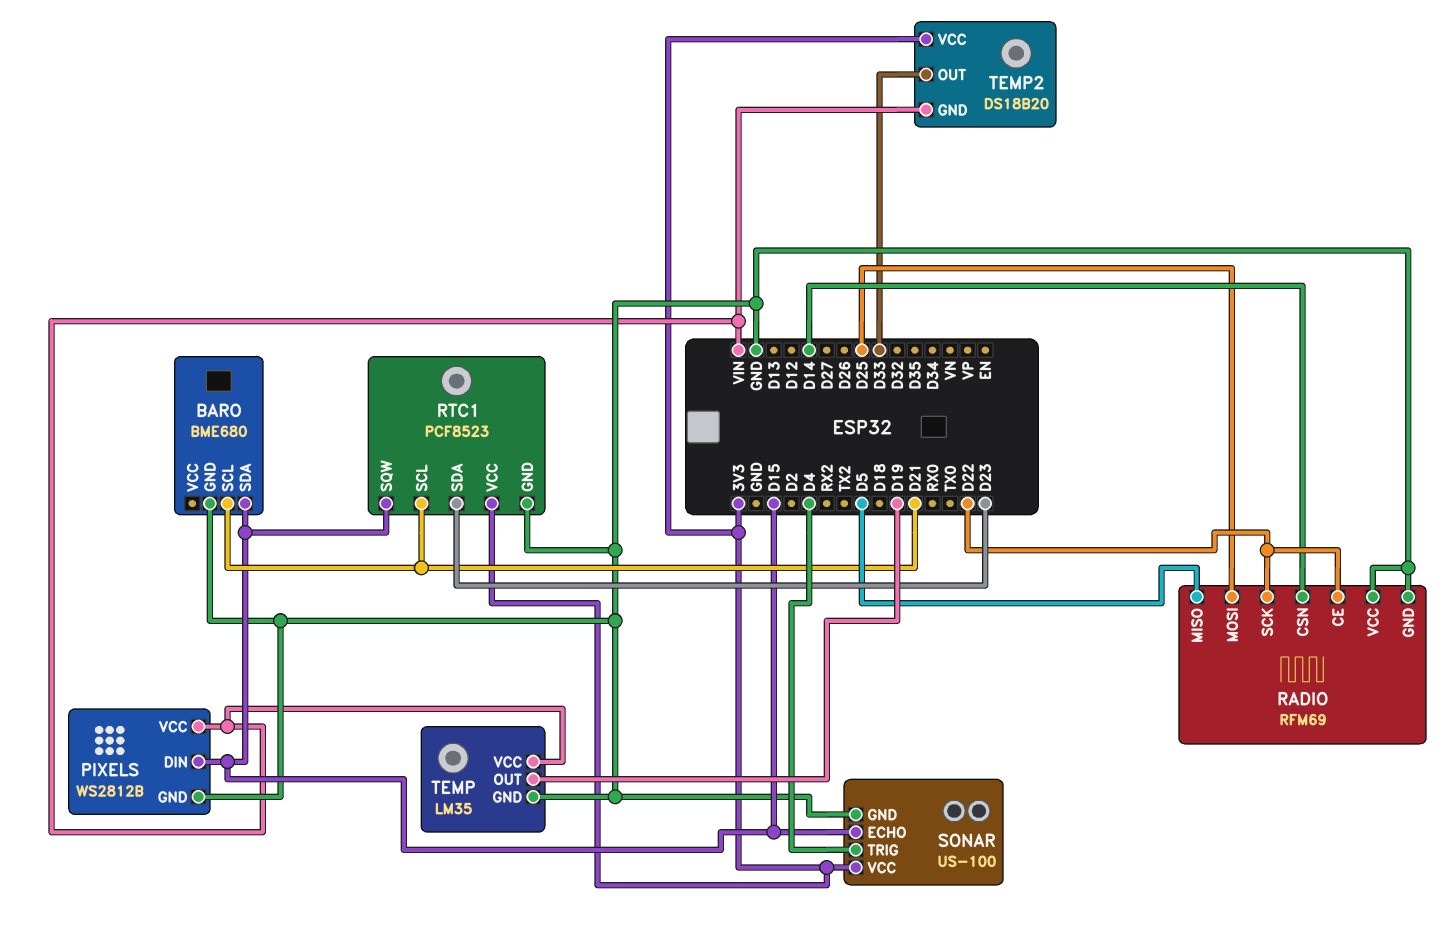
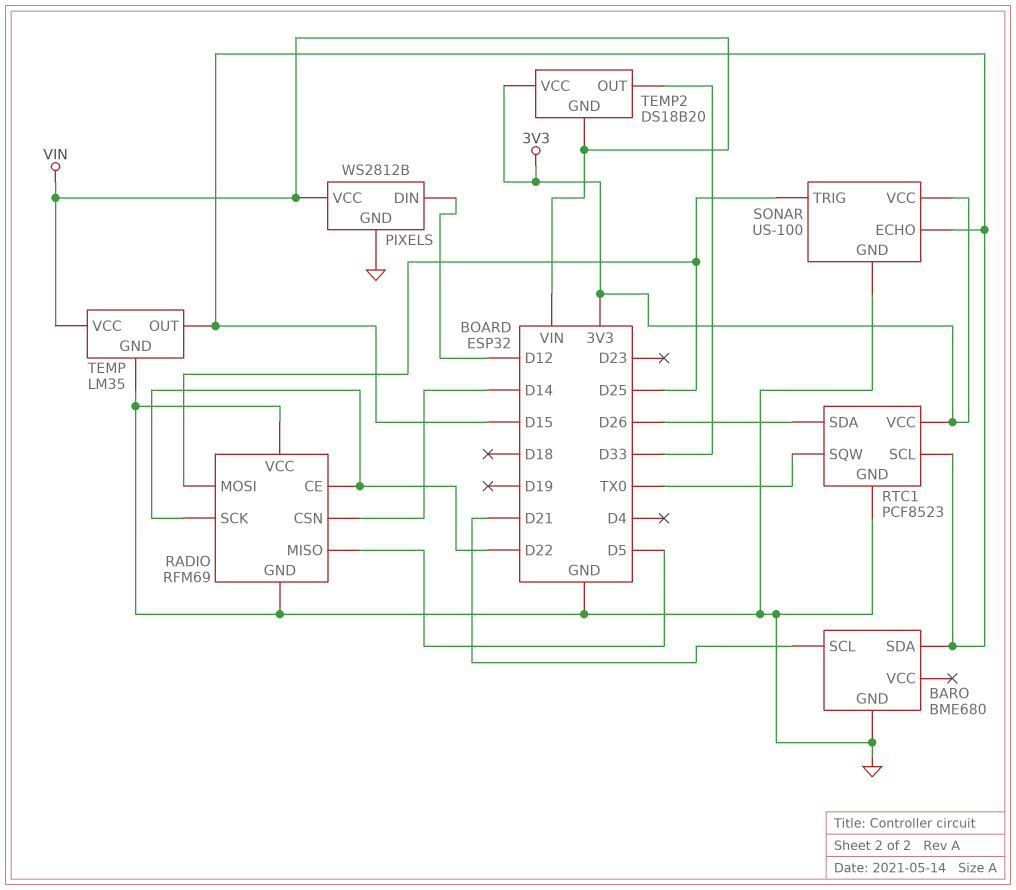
PIXELS pin DIN: D15 -> D12
RTC1 pin SCL: D21 -> D15
RTC1 pin SDA: D23 -> D26
RTC1 pin SQW: D15 -> TX0
SONAR pin TRIG: D4 -> D25
TEMP pin OUT: D19 -> D15

